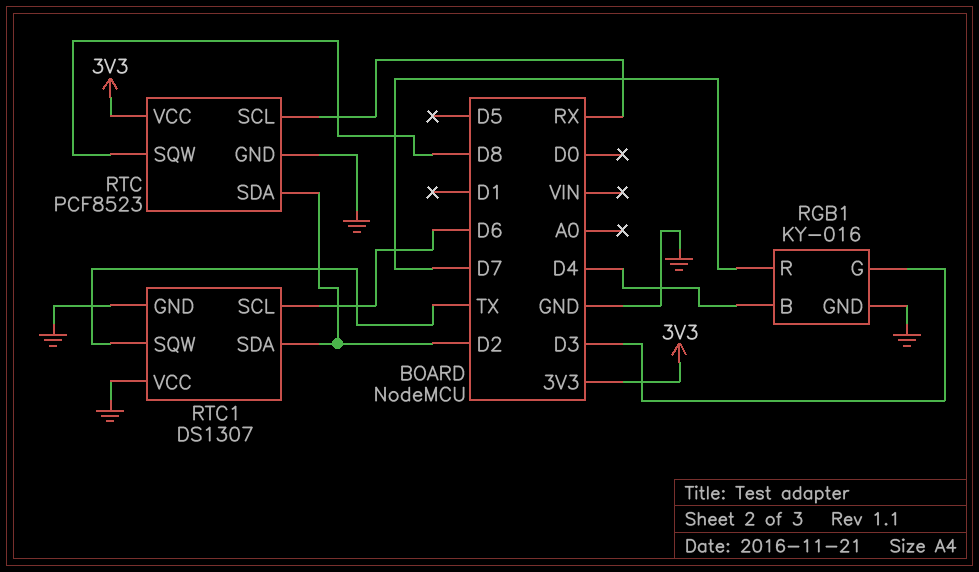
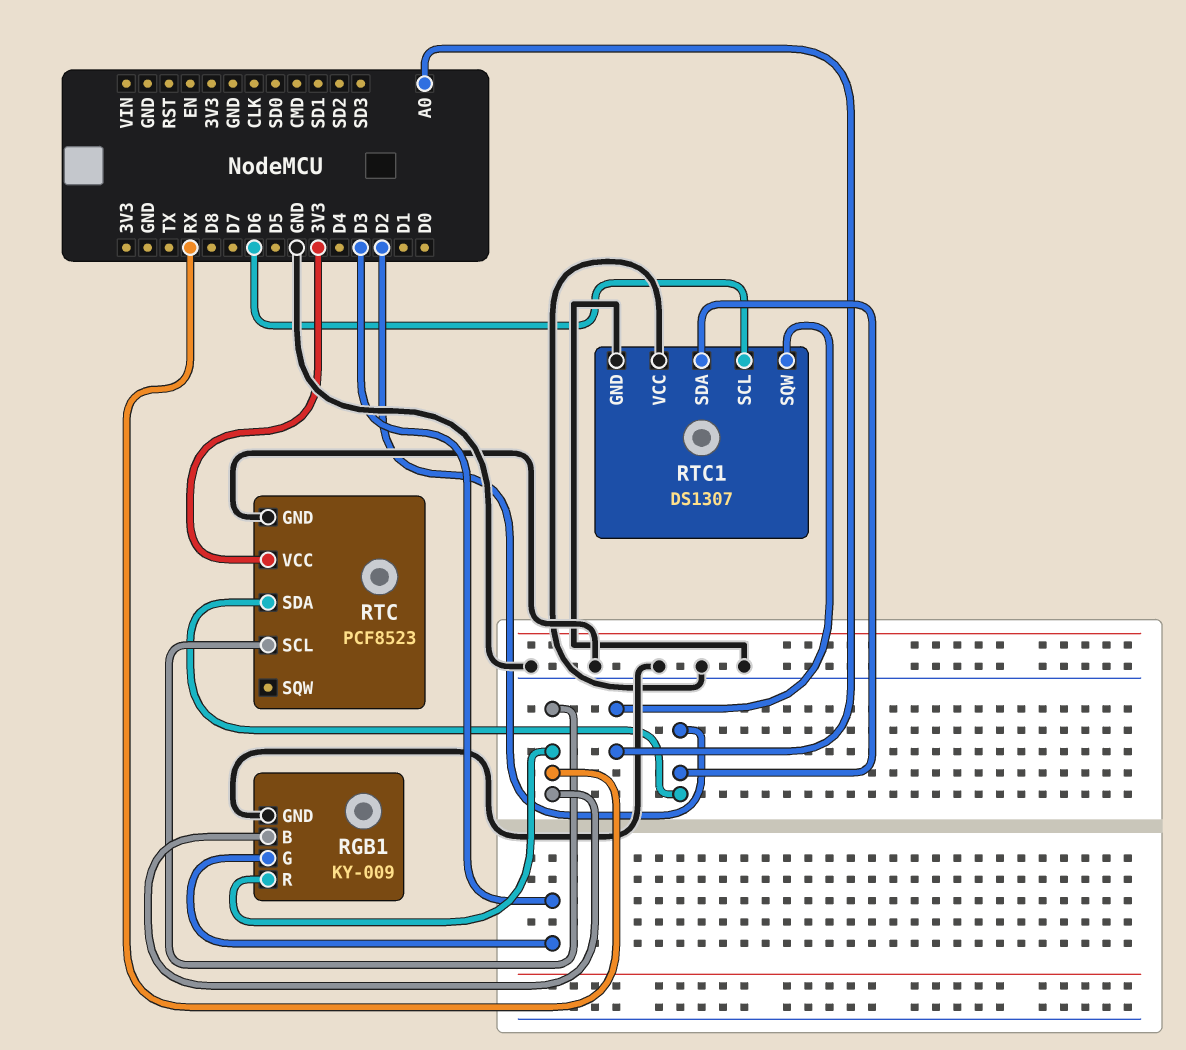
RGB1: KY-016 -> KY-009
RGB1 pin B: D4 -> RX
RGB1 pin R: D7 -> RX
RTC pin SQW: D8 -> none
RTC1 pin SQW: TX -> A0

